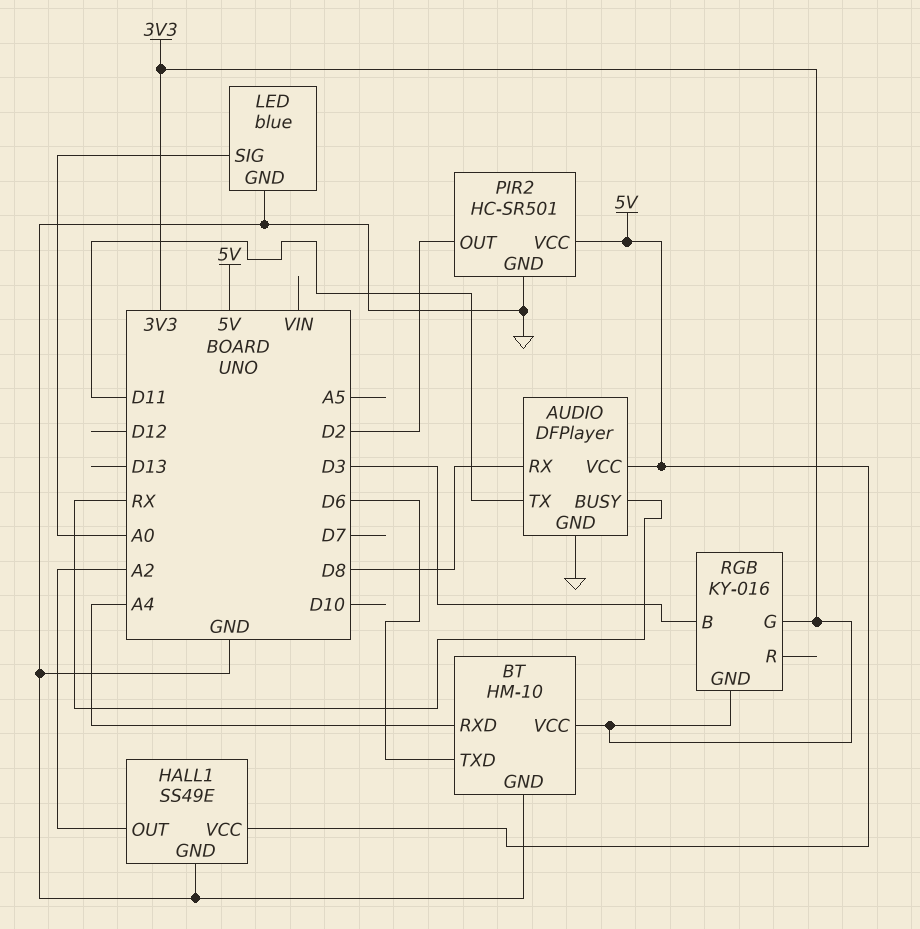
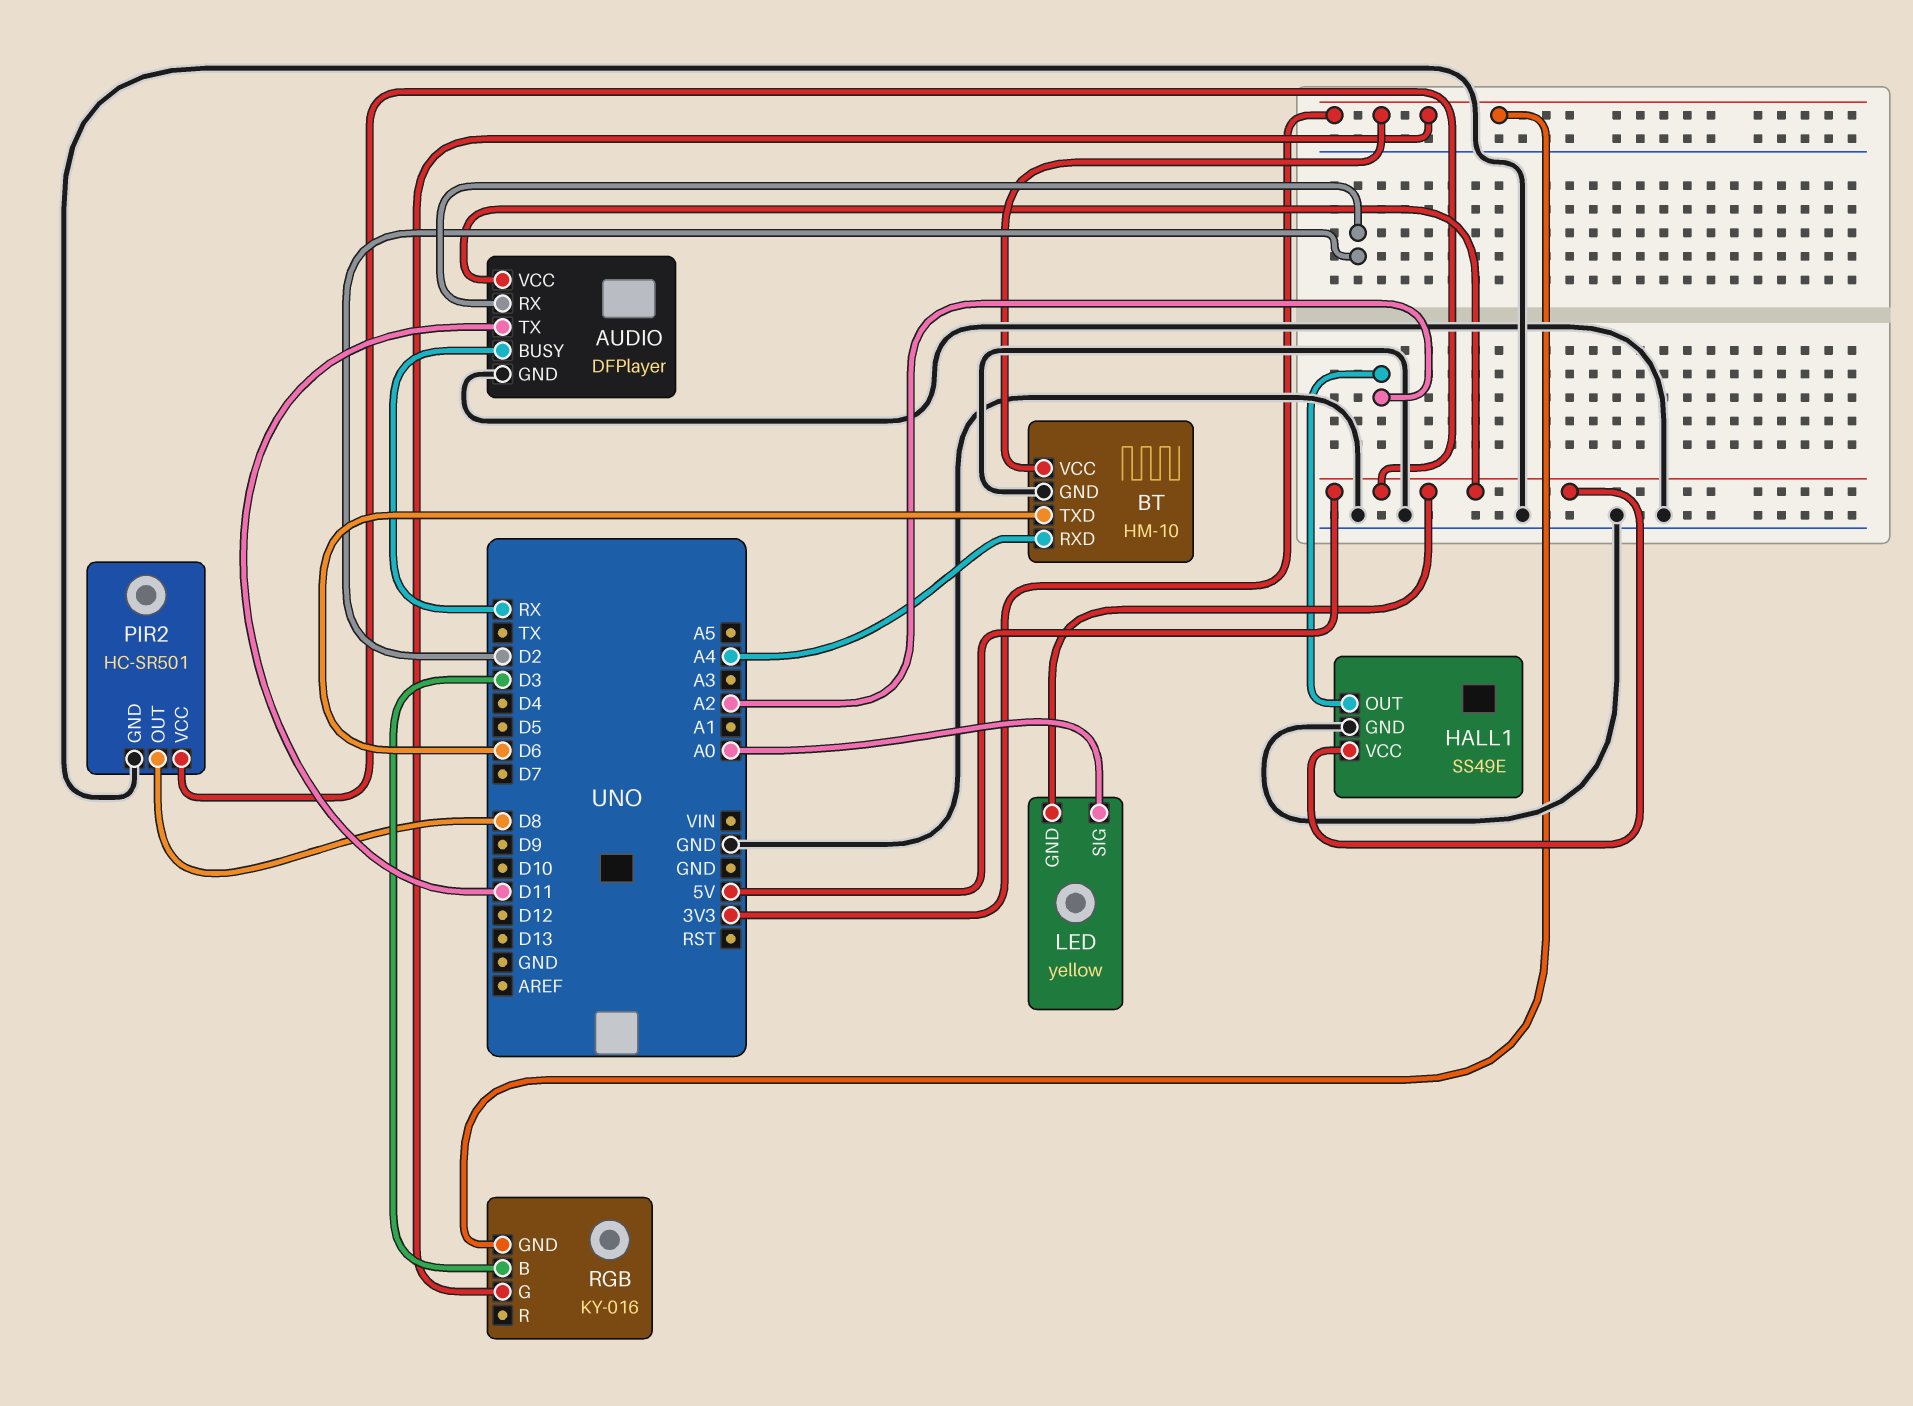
AUDIO pin RX: D8 -> D2
LED: blue -> yellow
LED pin GND: GND -> 5V
PIR2 pin OUT: D2 -> D8

